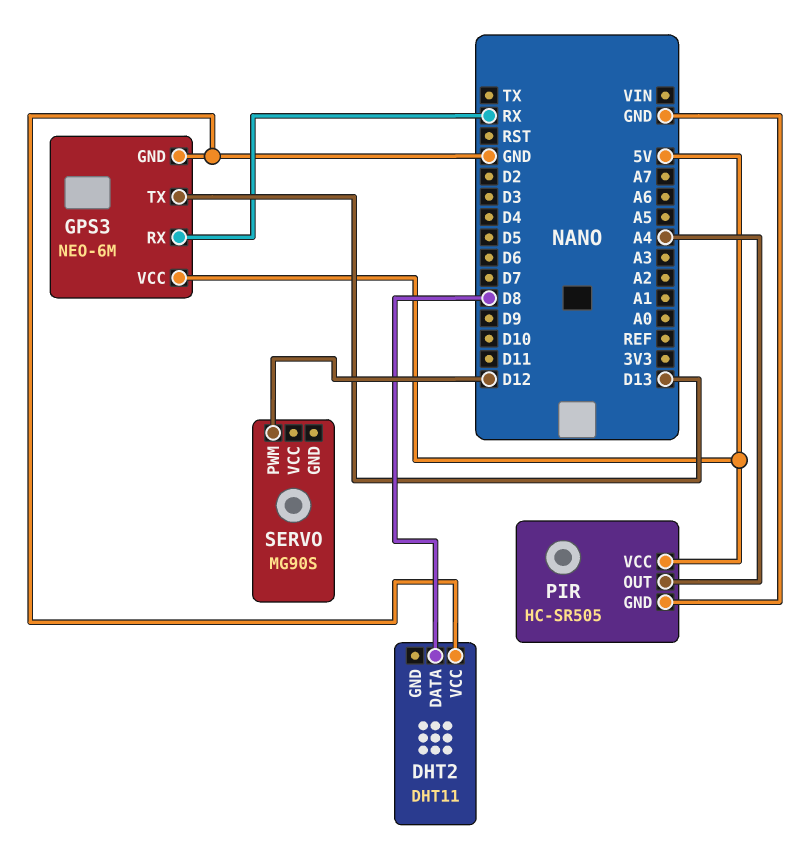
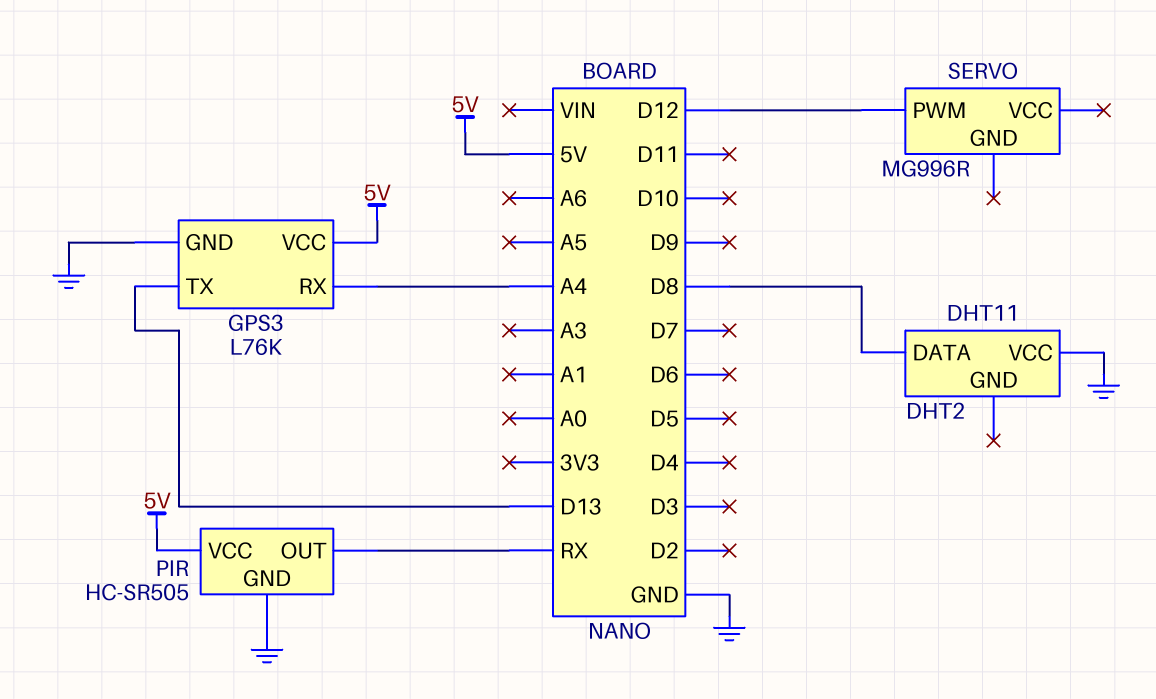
GPS3: NEO-6M -> L76K
GPS3 pin RX: RX -> A4
PIR pin OUT: A4 -> RX
SERVO: MG90S -> MG996R

